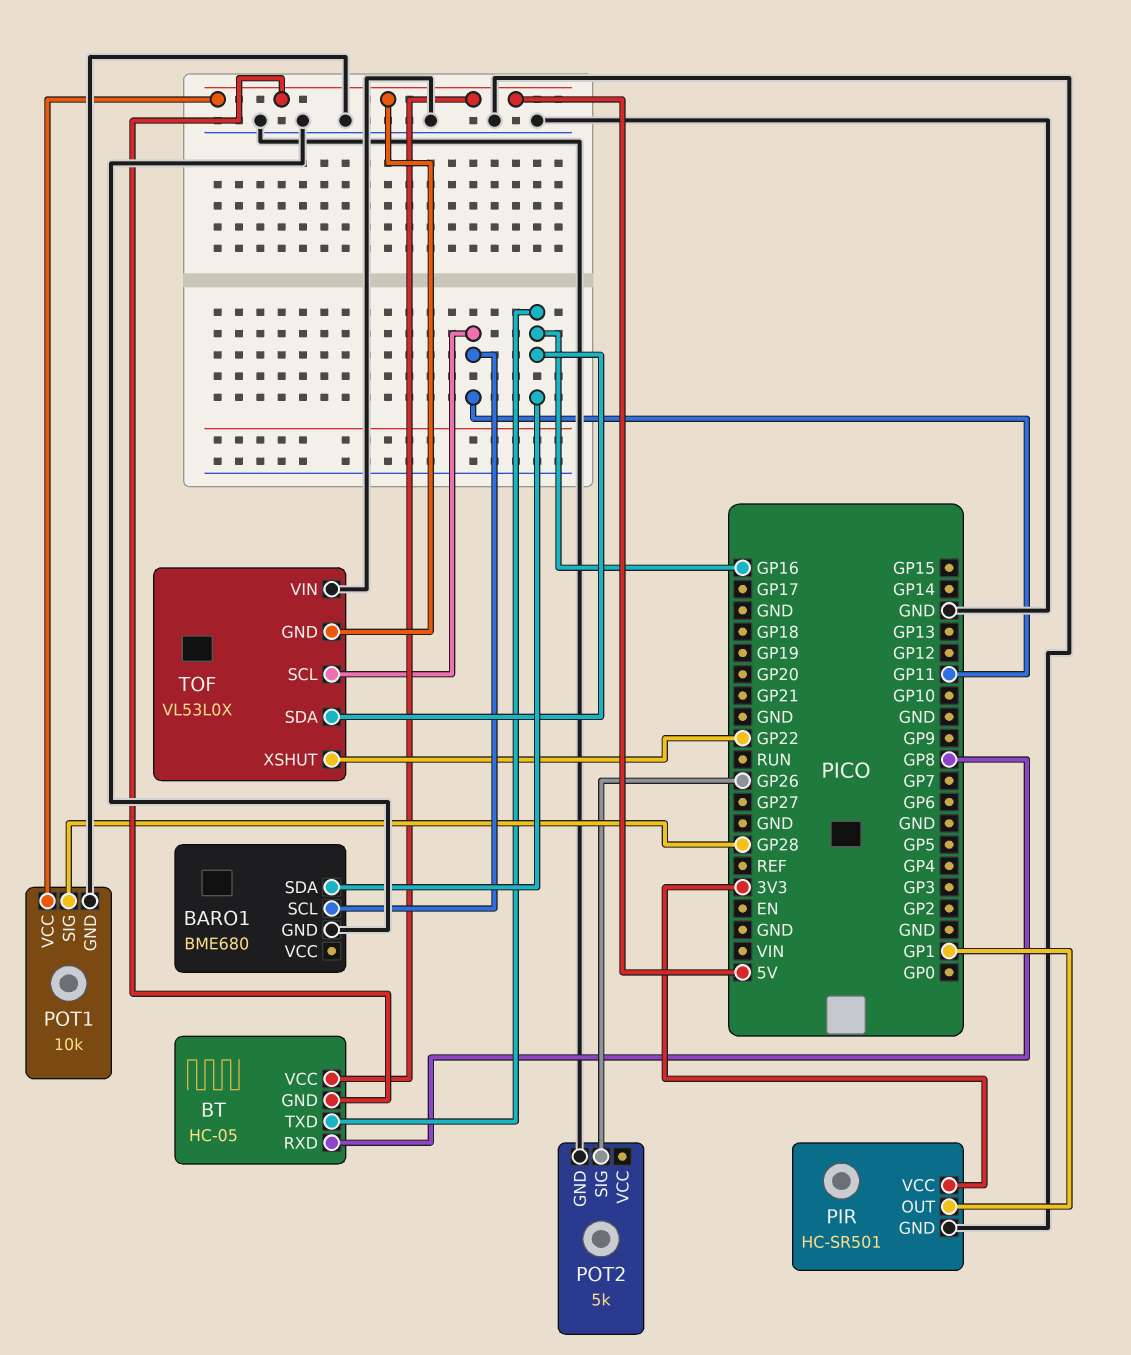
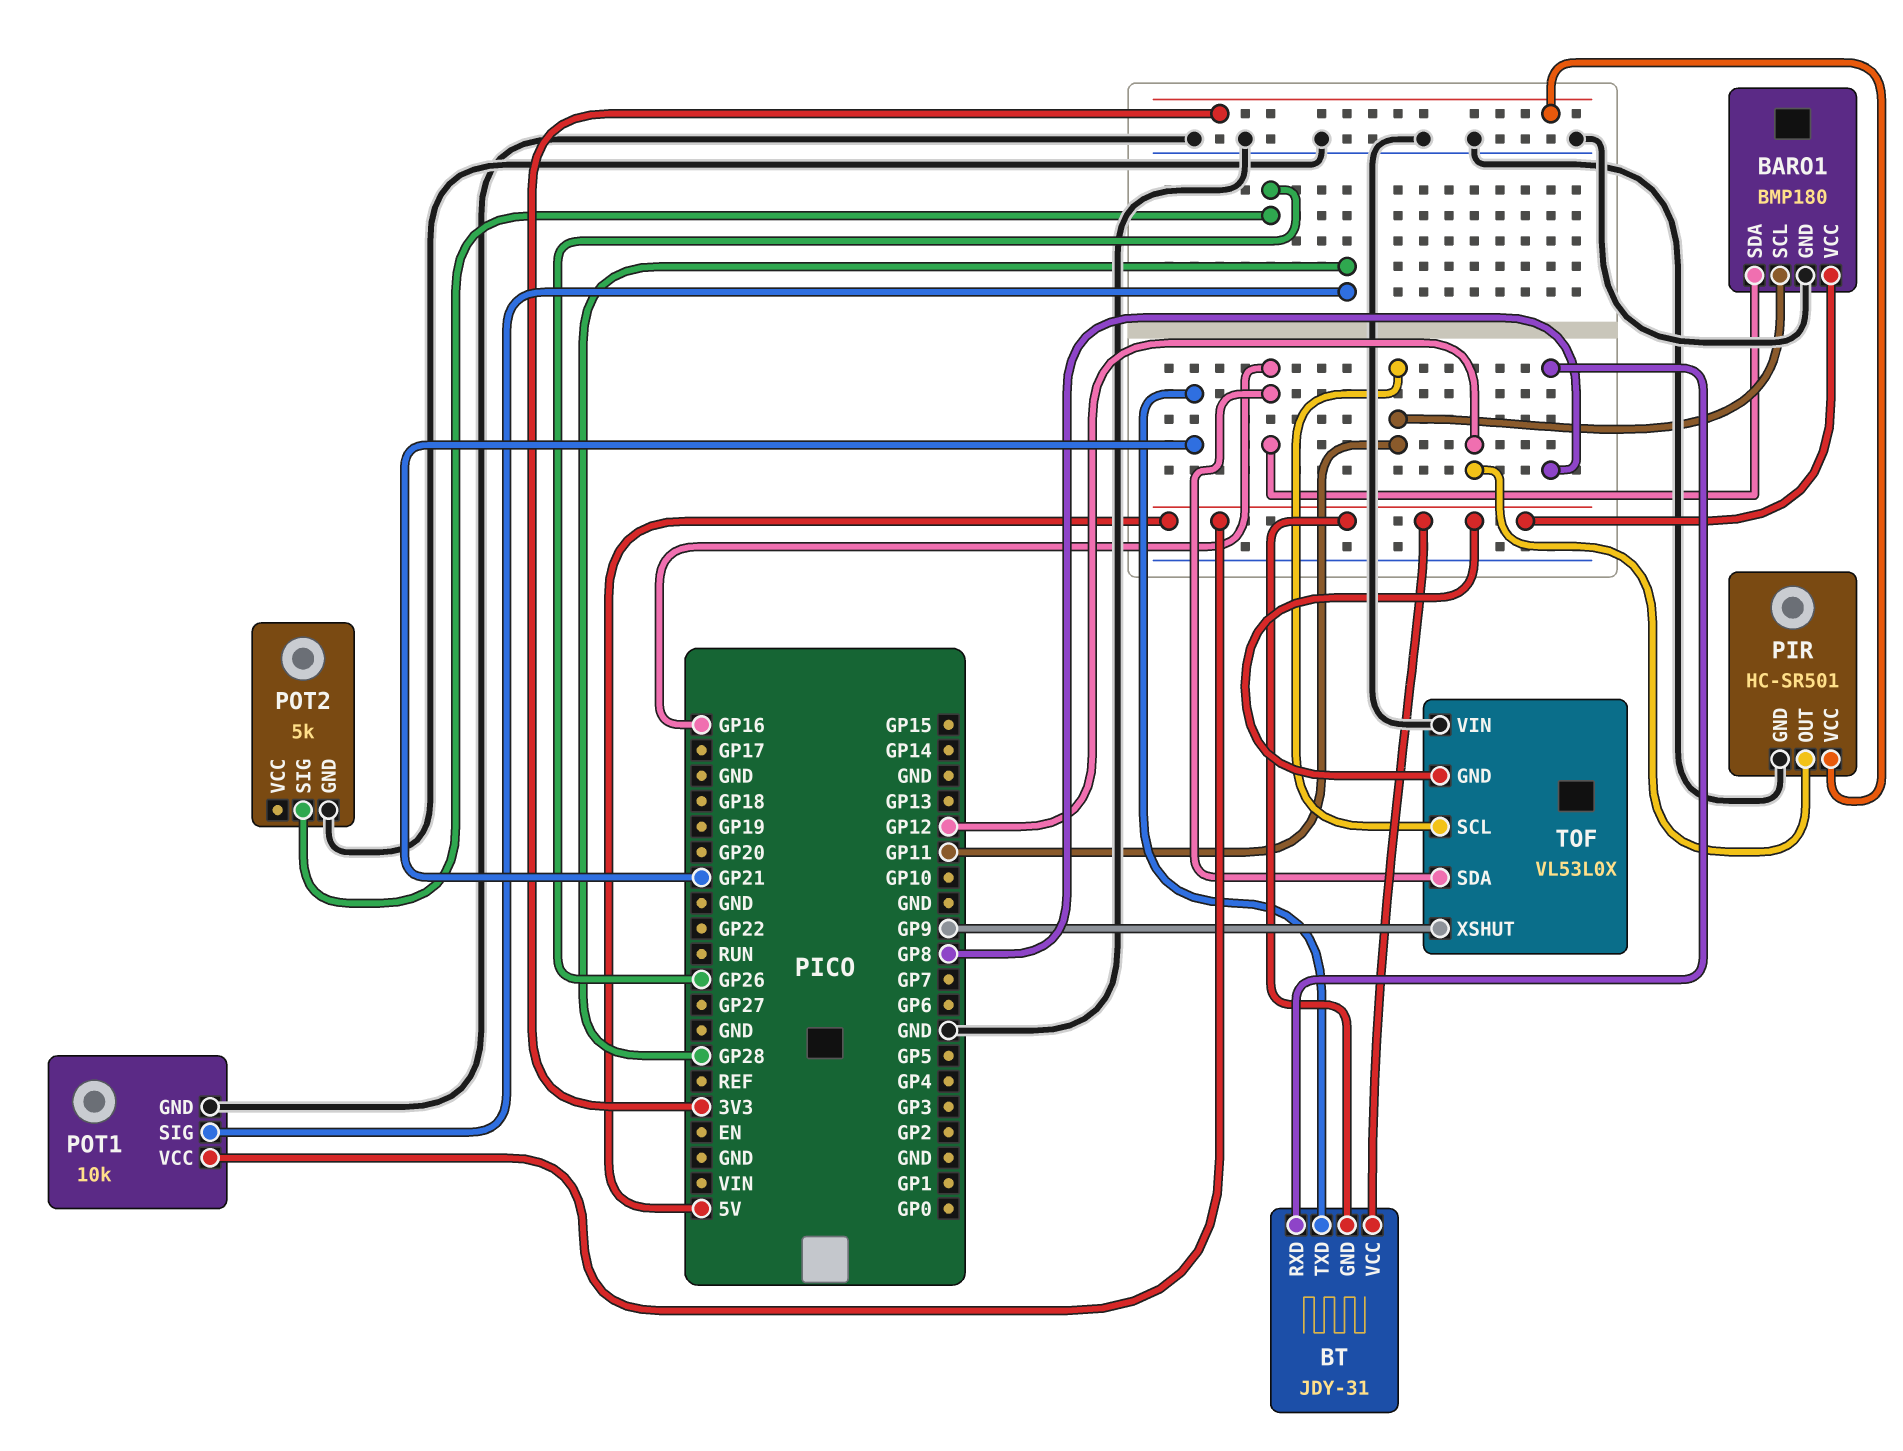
BARO1: BME680 -> BMP180
BARO1 pin VCC: none -> 5V
BT: HC-05 -> JDY-31
BT pin TXD: GP16 -> GP21
PIR pin OUT: GP1 -> GP12
TOF pin XSHUT: GP22 -> GP9

